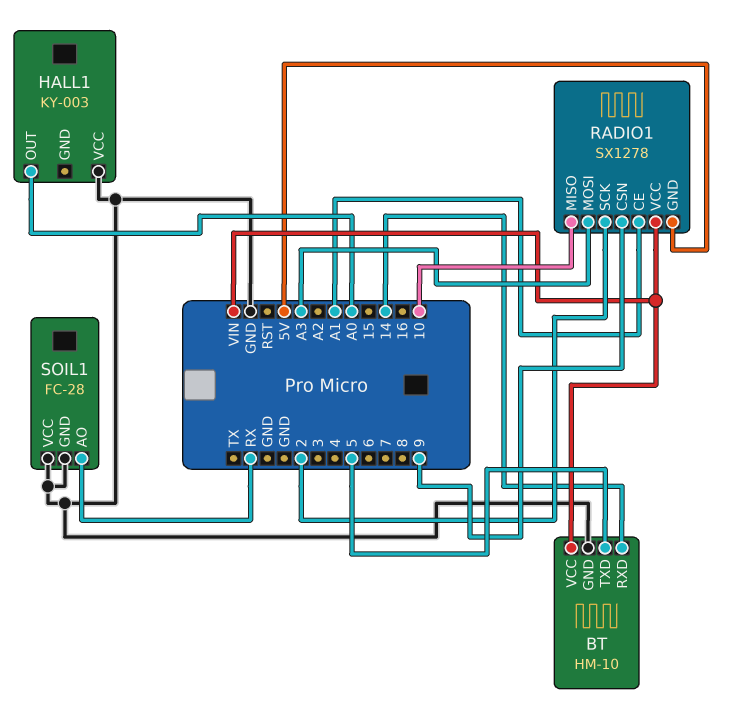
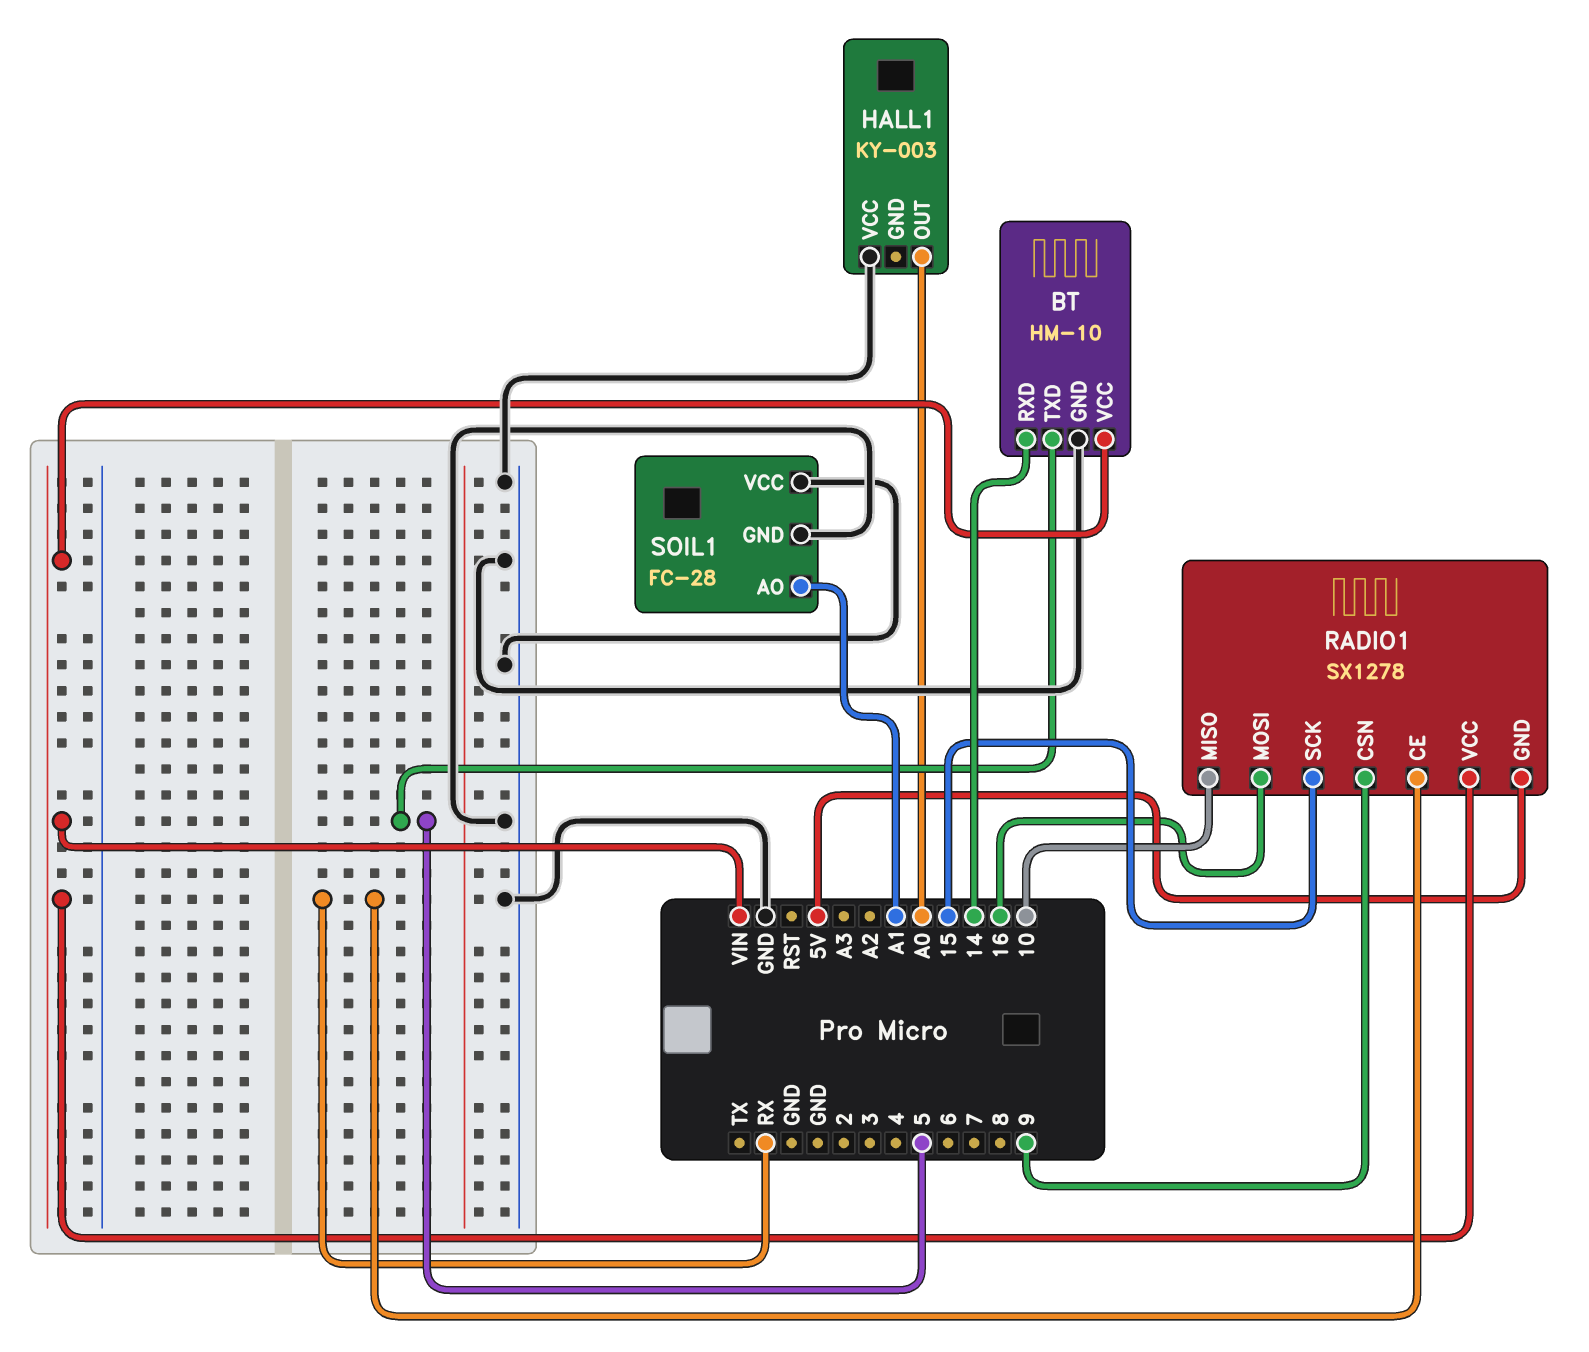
RADIO1 pin CE: A1 -> RX
RADIO1 pin MOSI: A3 -> 16
RADIO1 pin SCK: 2 -> 15
SOIL1 pin AO: RX -> A1

